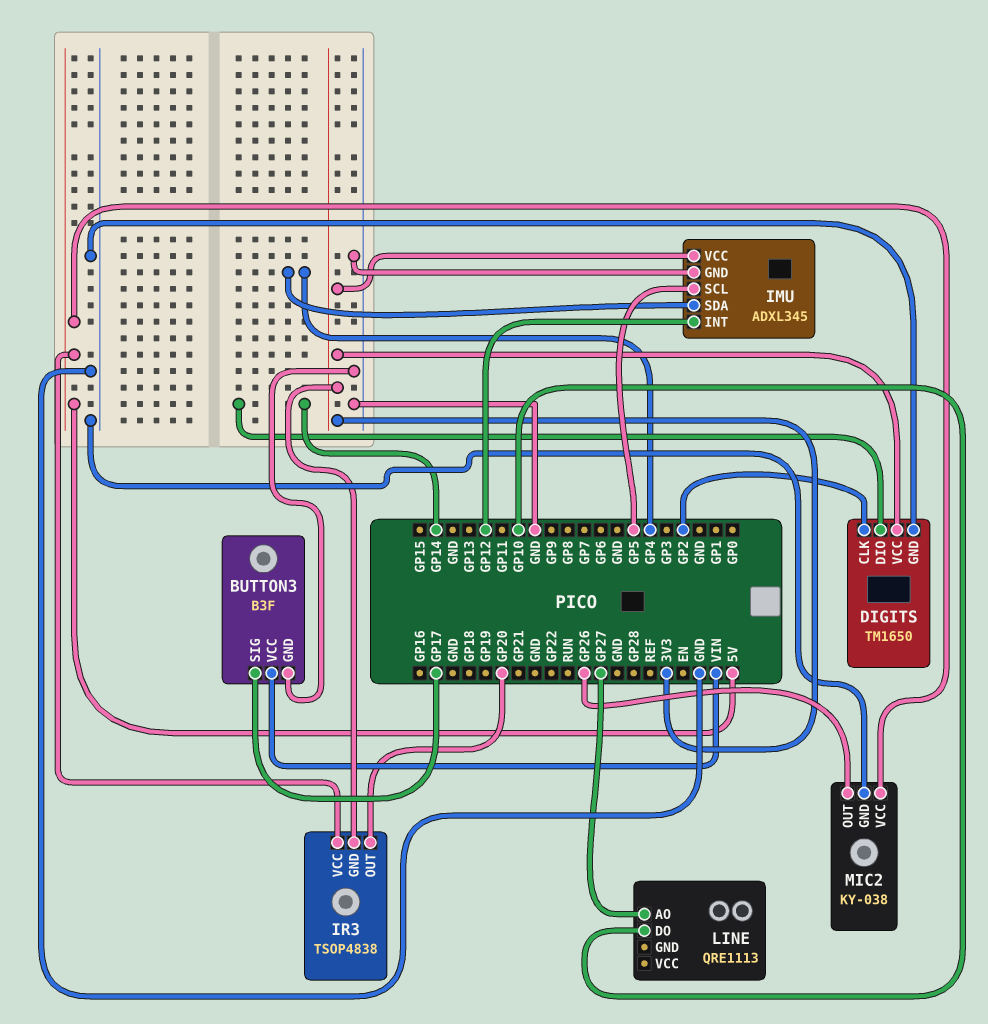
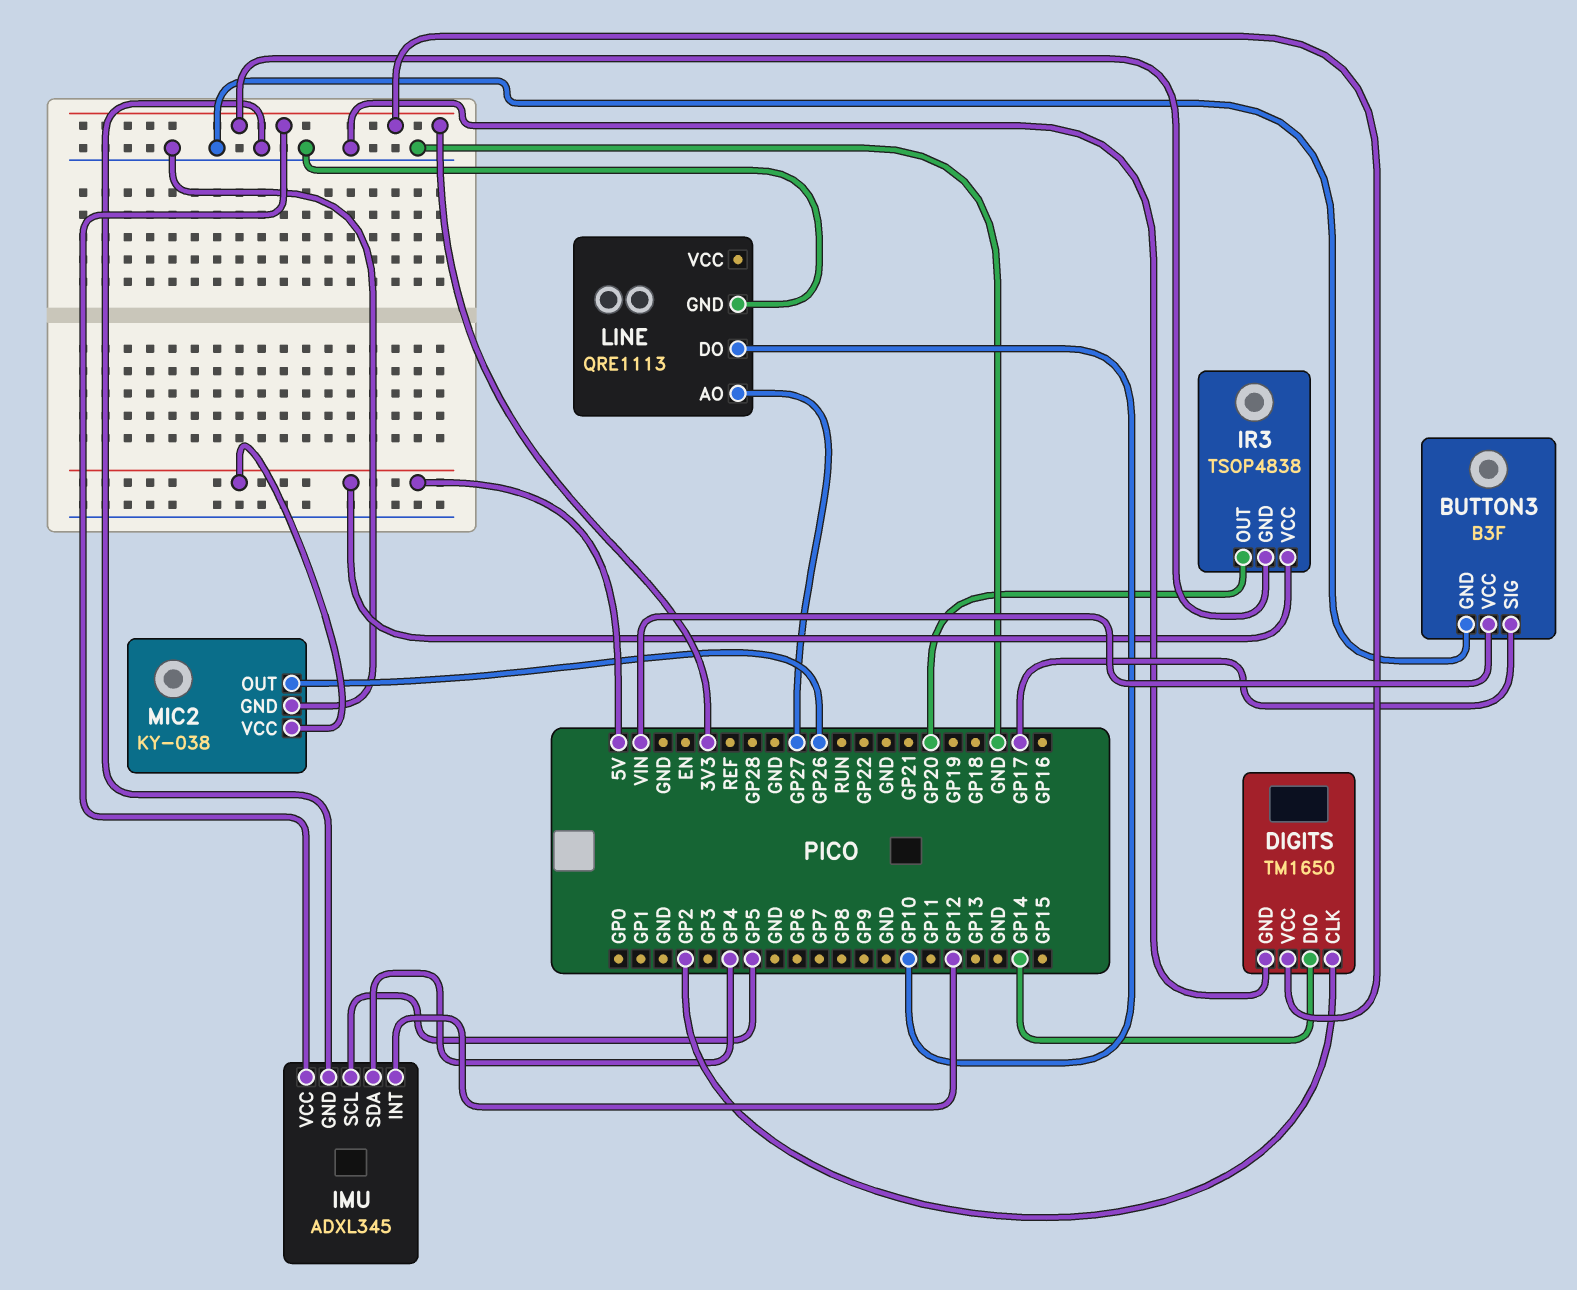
LINE pin GND: none -> GND

